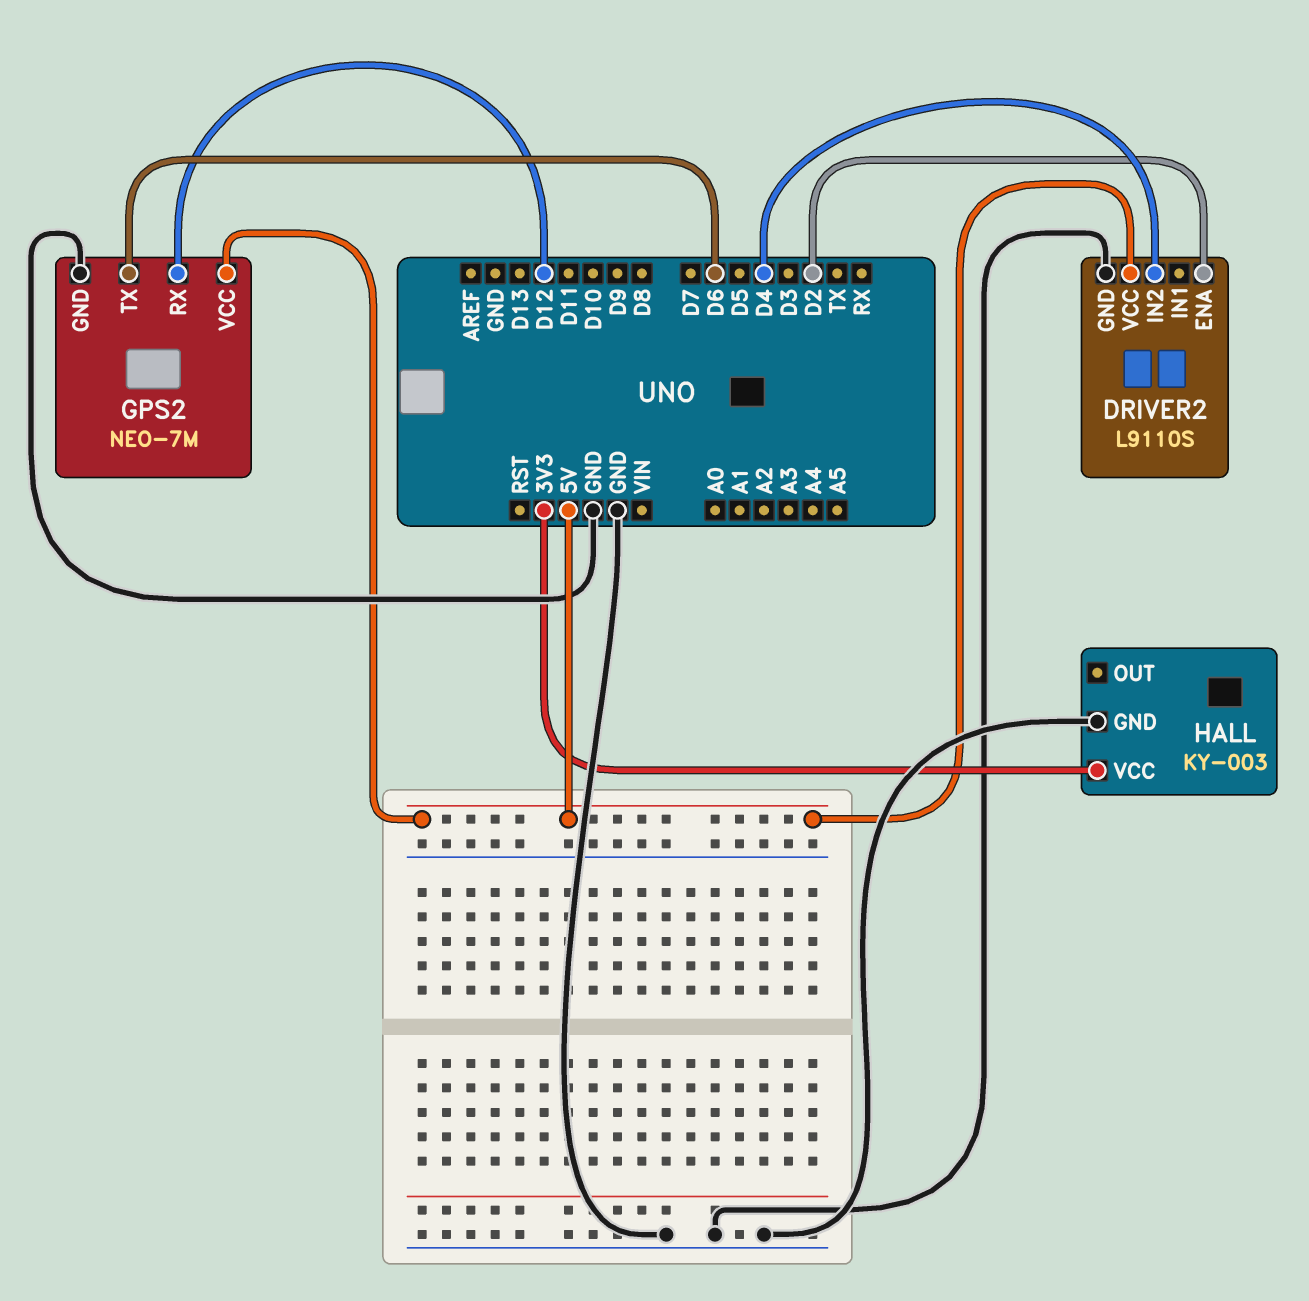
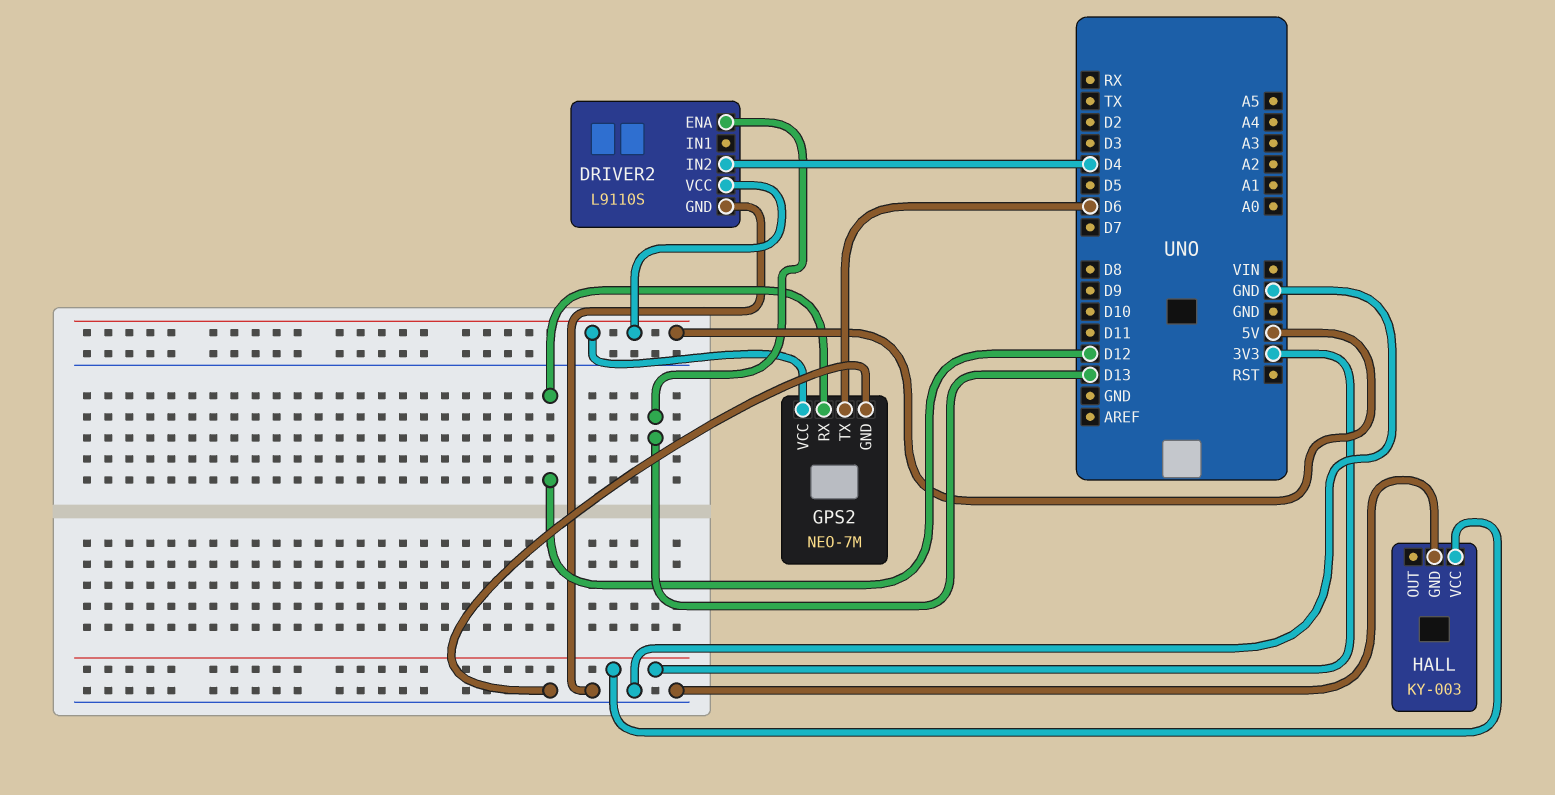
DRIVER2 pin ENA: D2 -> D13

